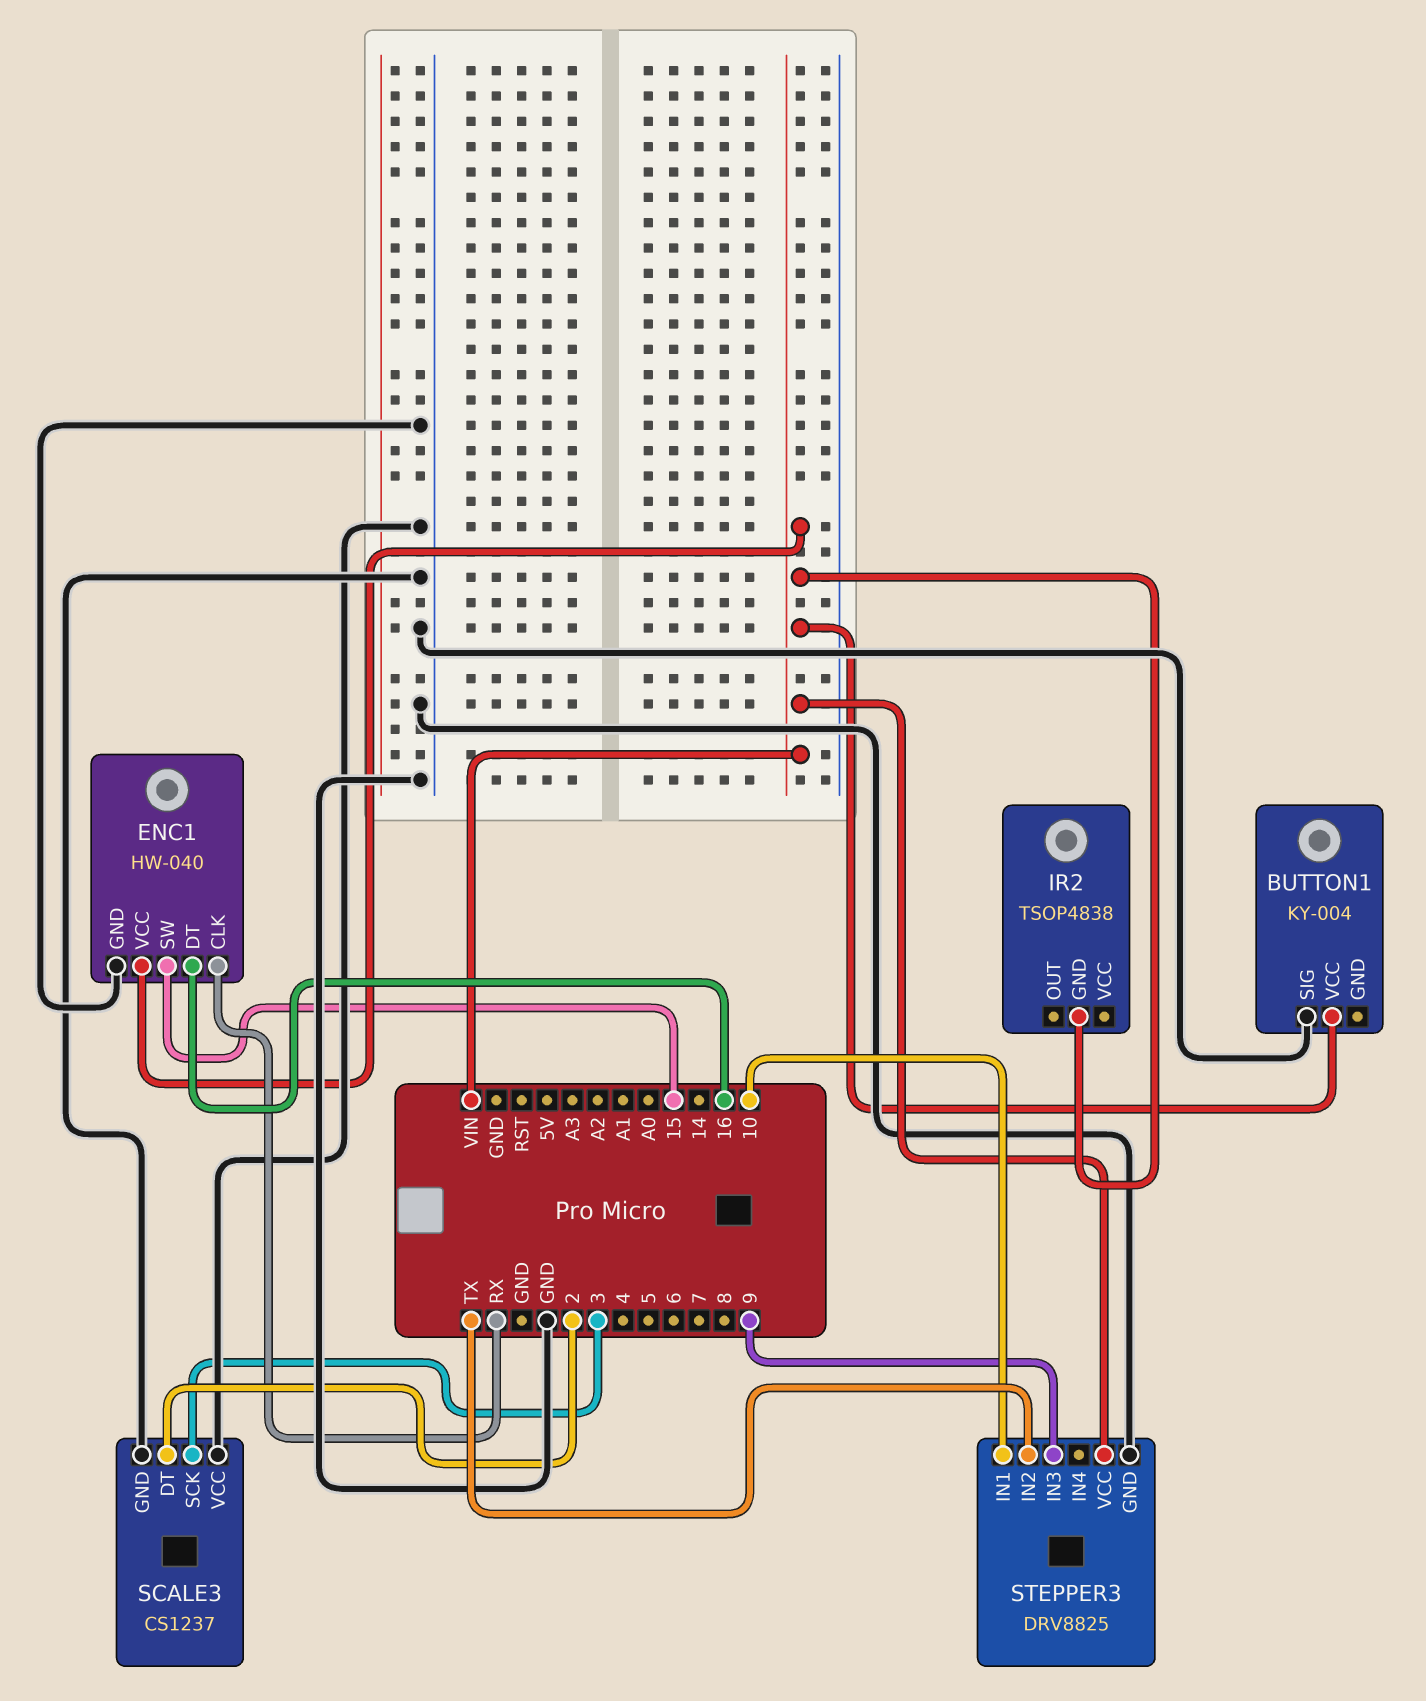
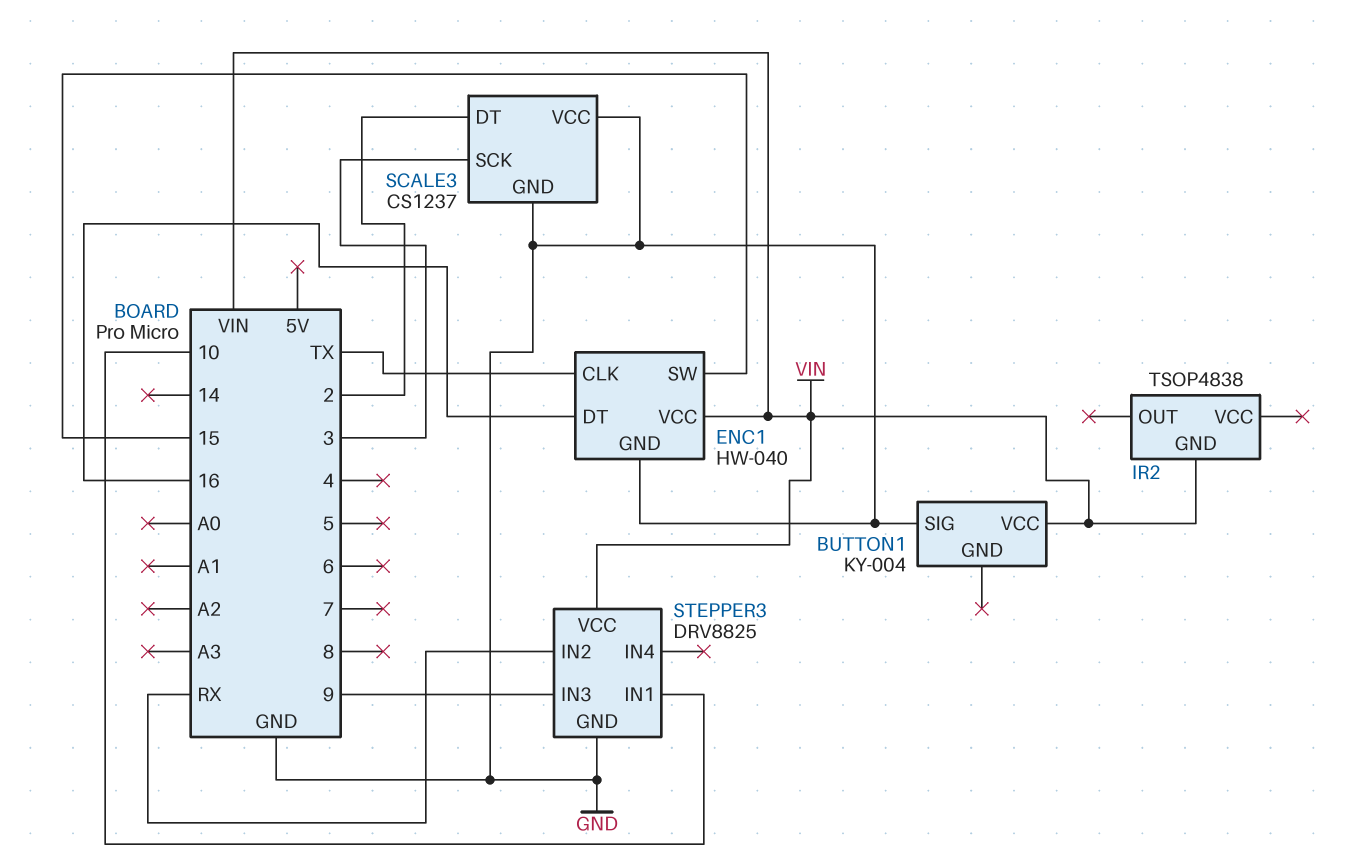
ENC1 pin CLK: RX -> TX
STEPPER3 pin IN2: TX -> RX

